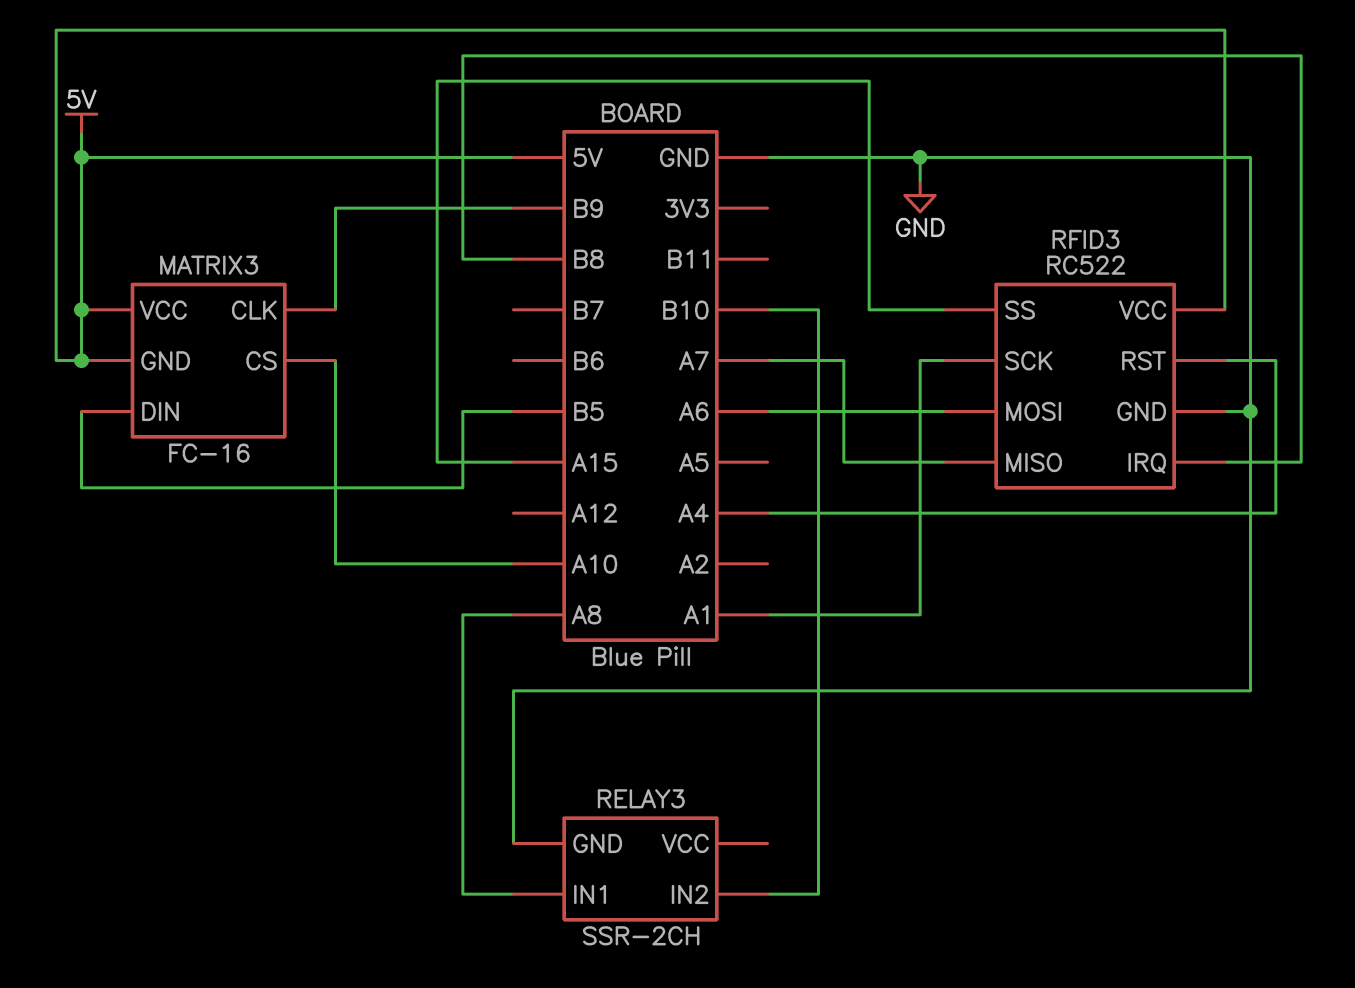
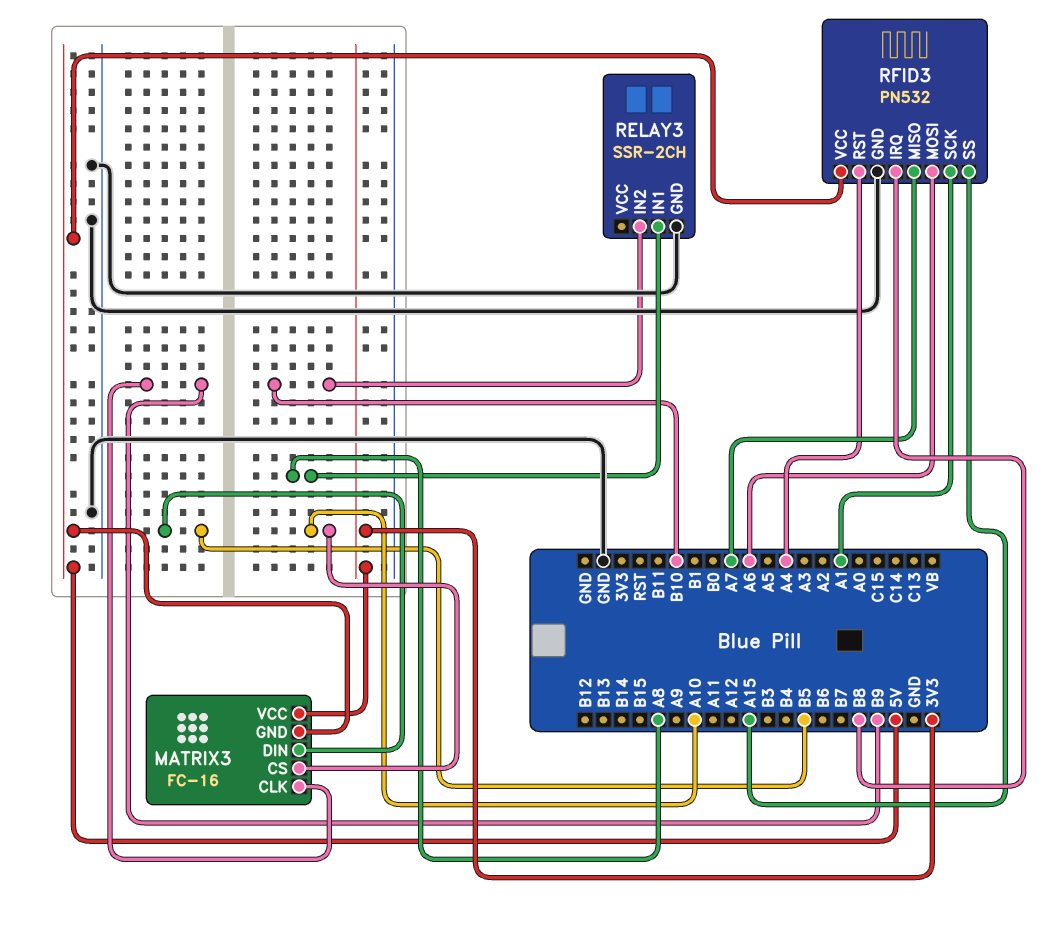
MATRIX3 pin VCC: 5V -> 3V3
RFID3: RC522 -> PN532

